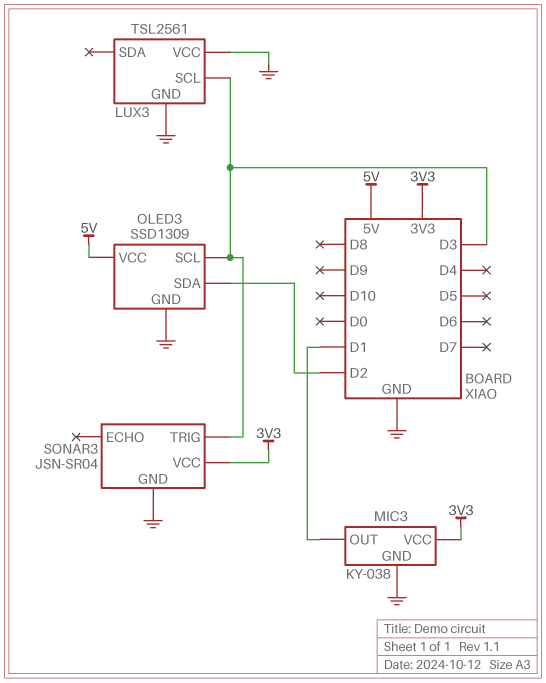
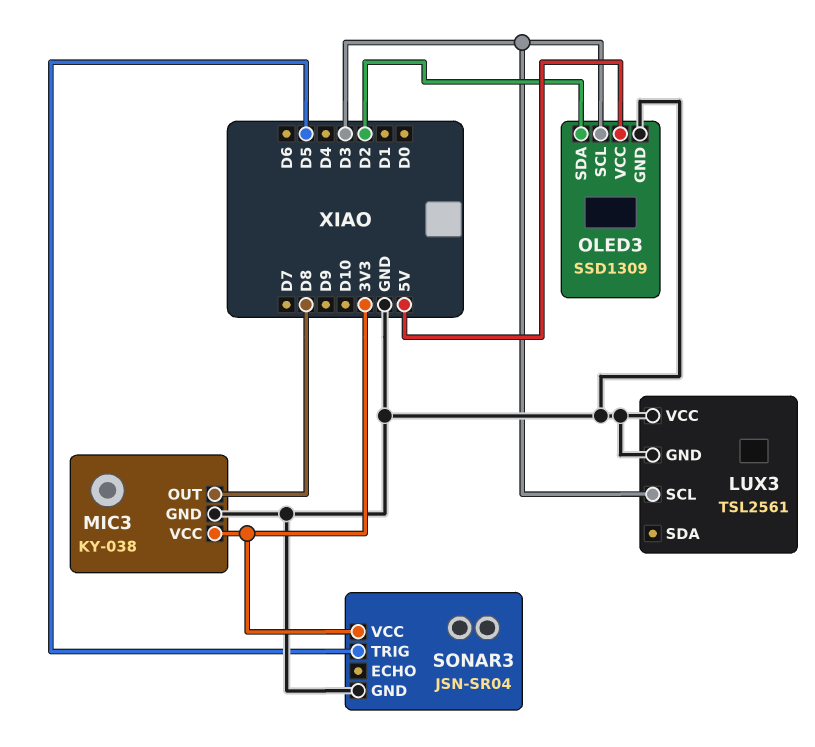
MIC3 pin OUT: D1 -> D8
SONAR3 pin TRIG: D3 -> D5

